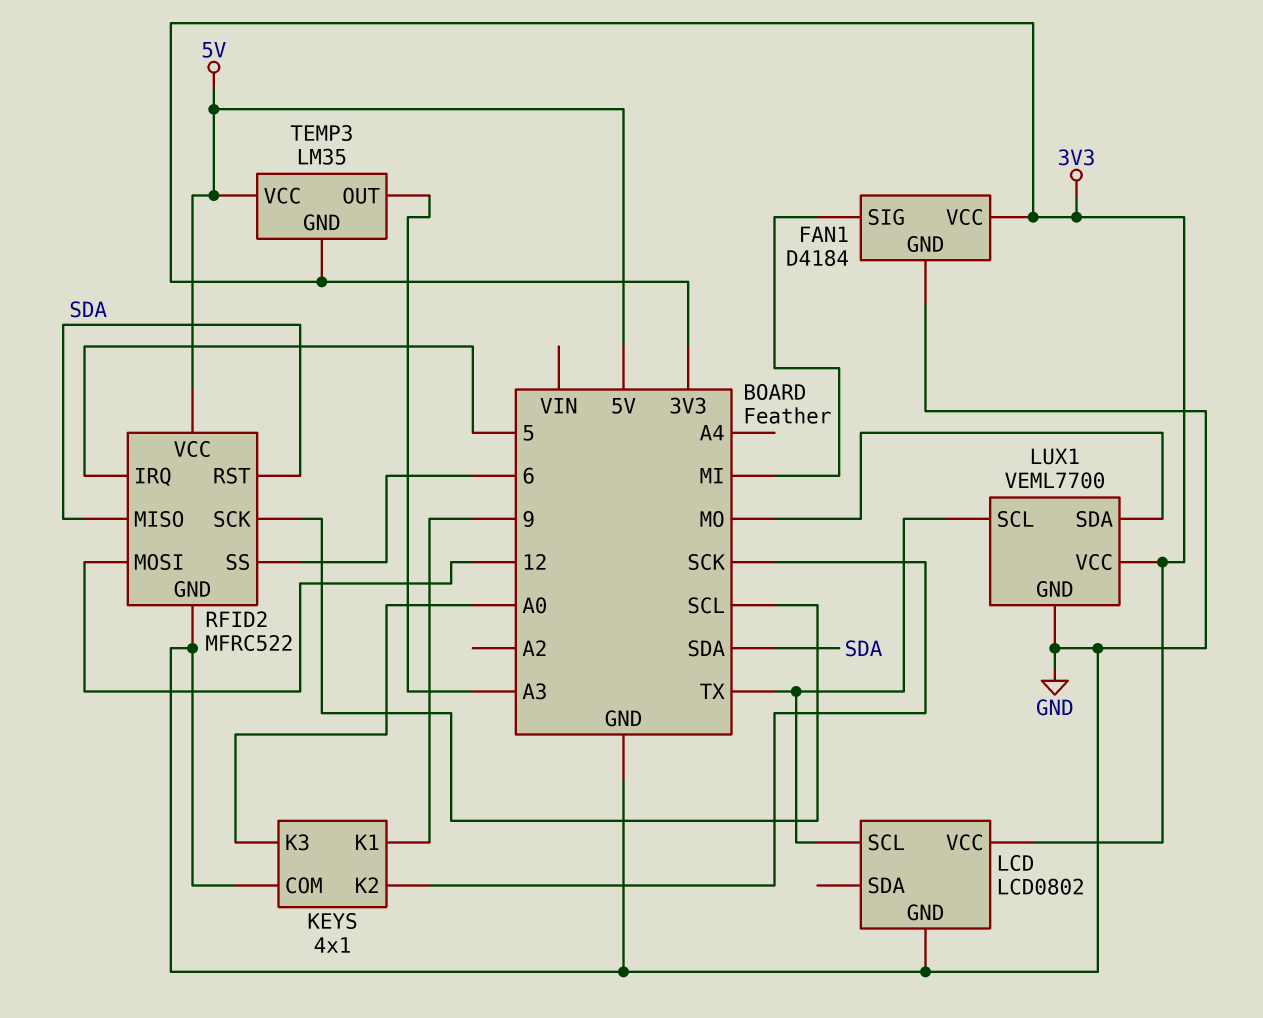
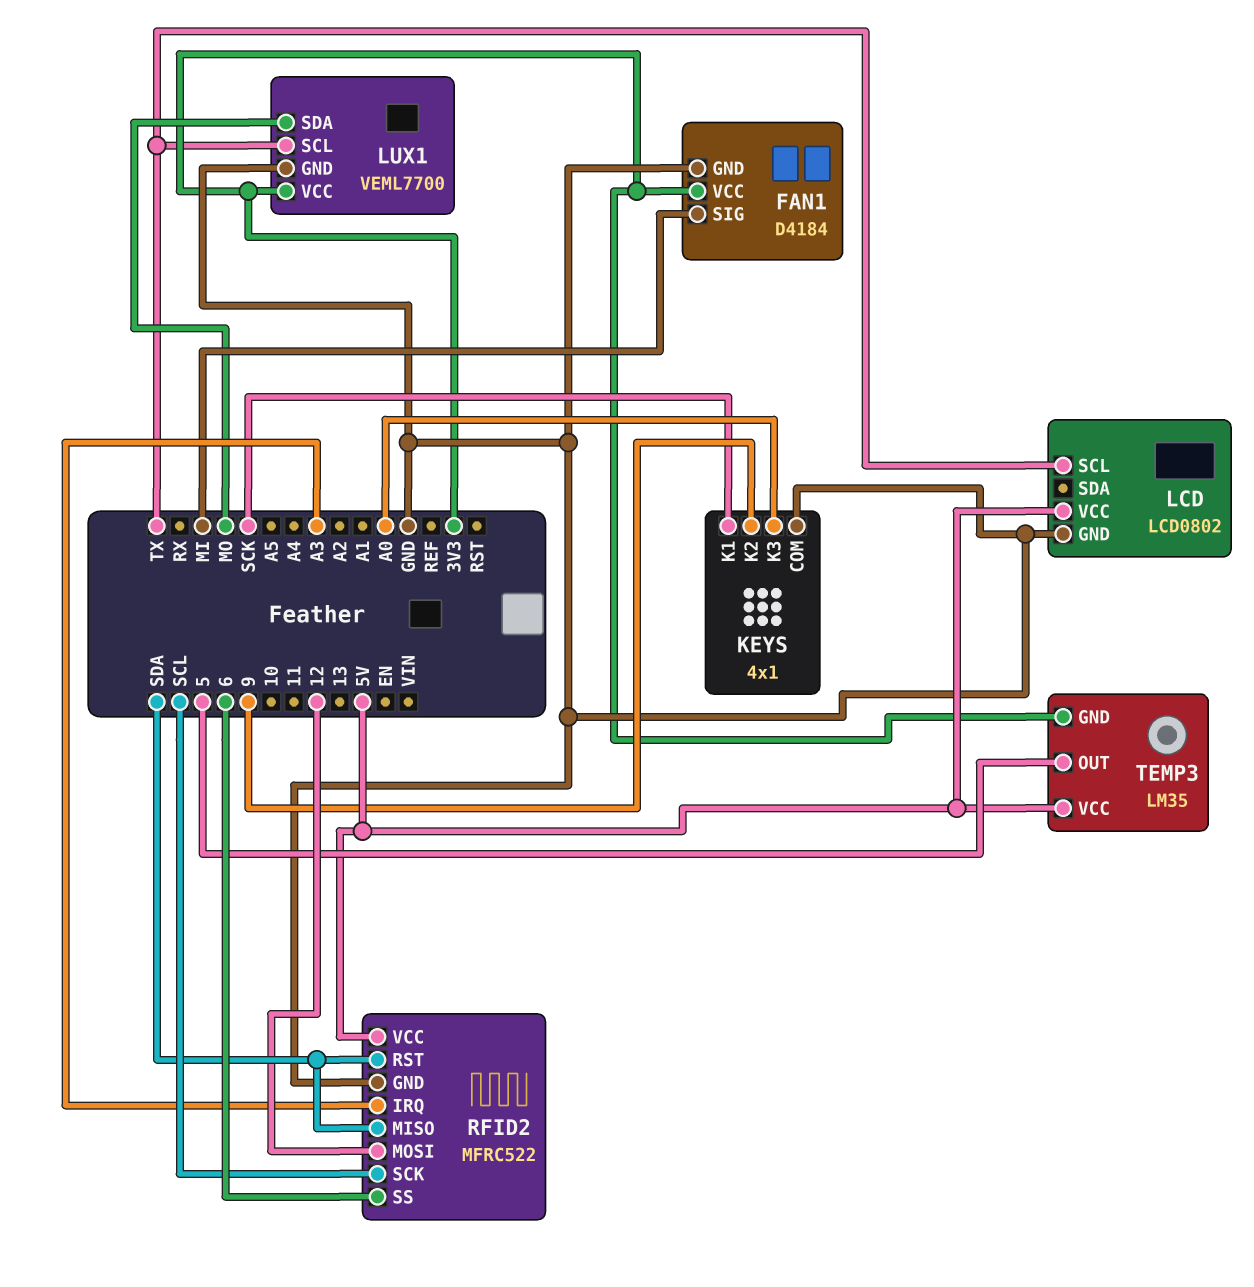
KEYS pin K1: 9 -> SCK
KEYS pin K2: SCK -> 9
LCD pin VCC: 3V3 -> 5V
RFID2 pin IRQ: 5 -> A3
TEMP3 pin OUT: A3 -> 5

